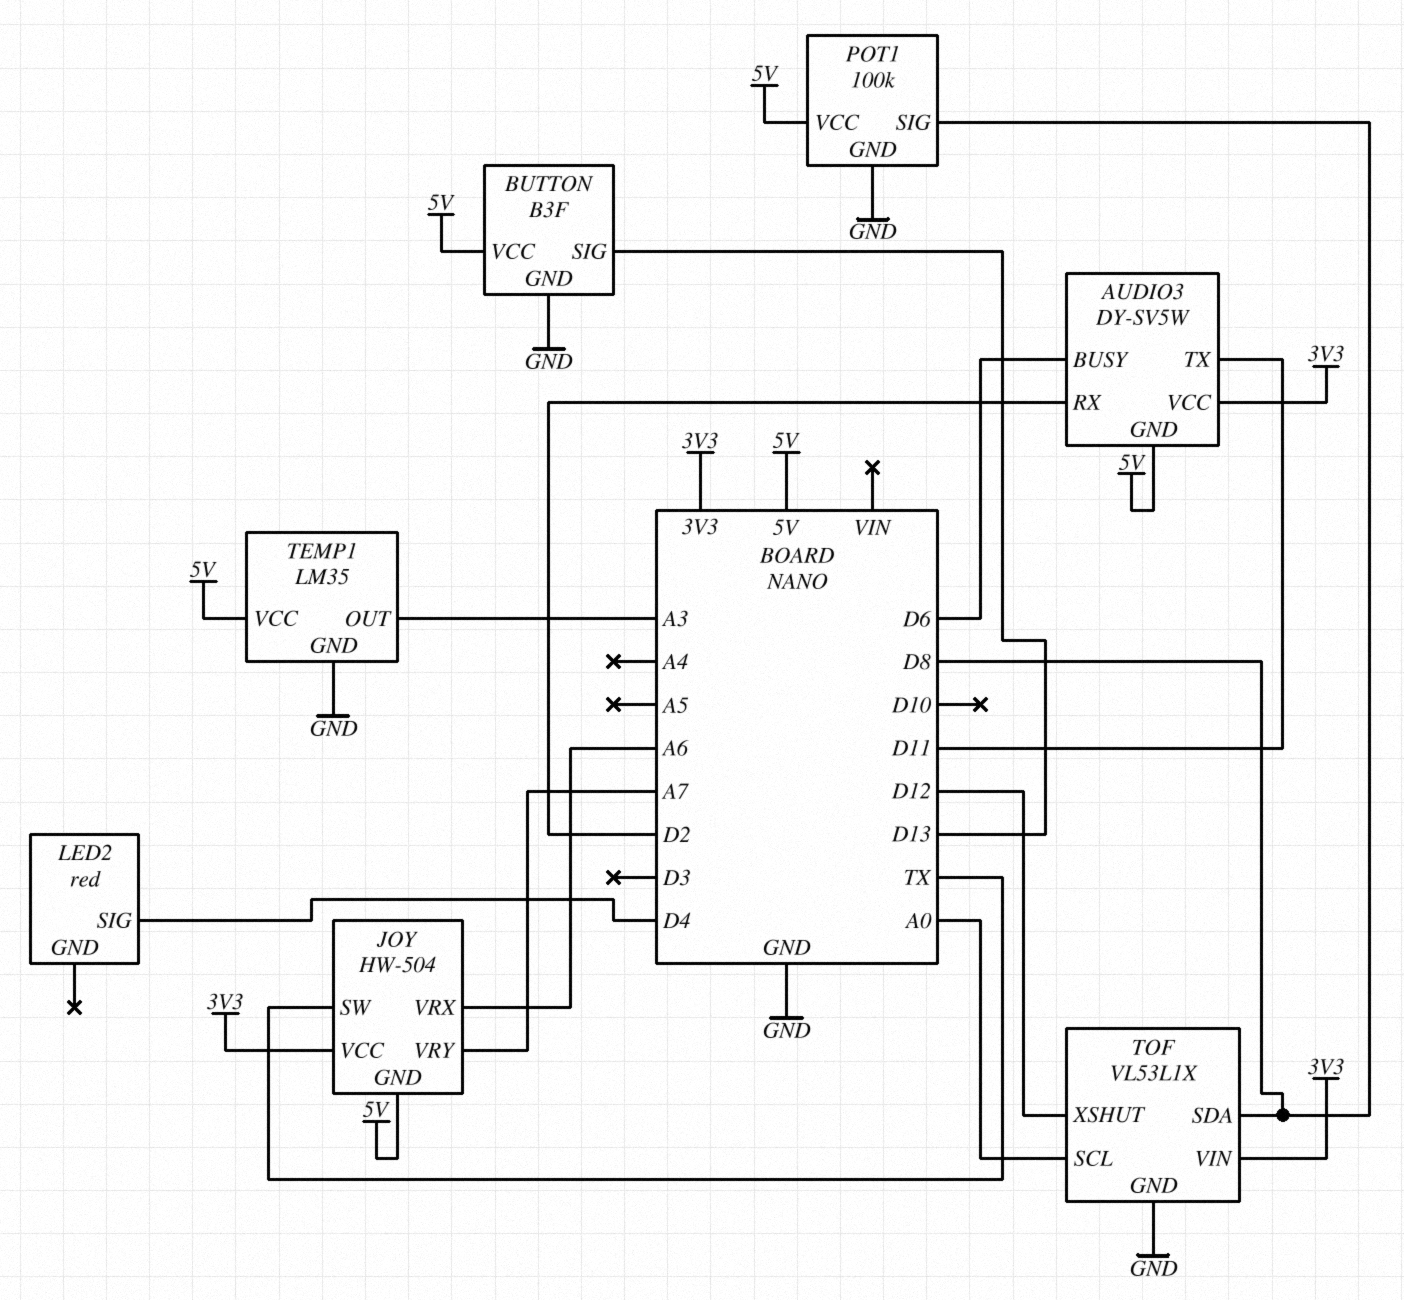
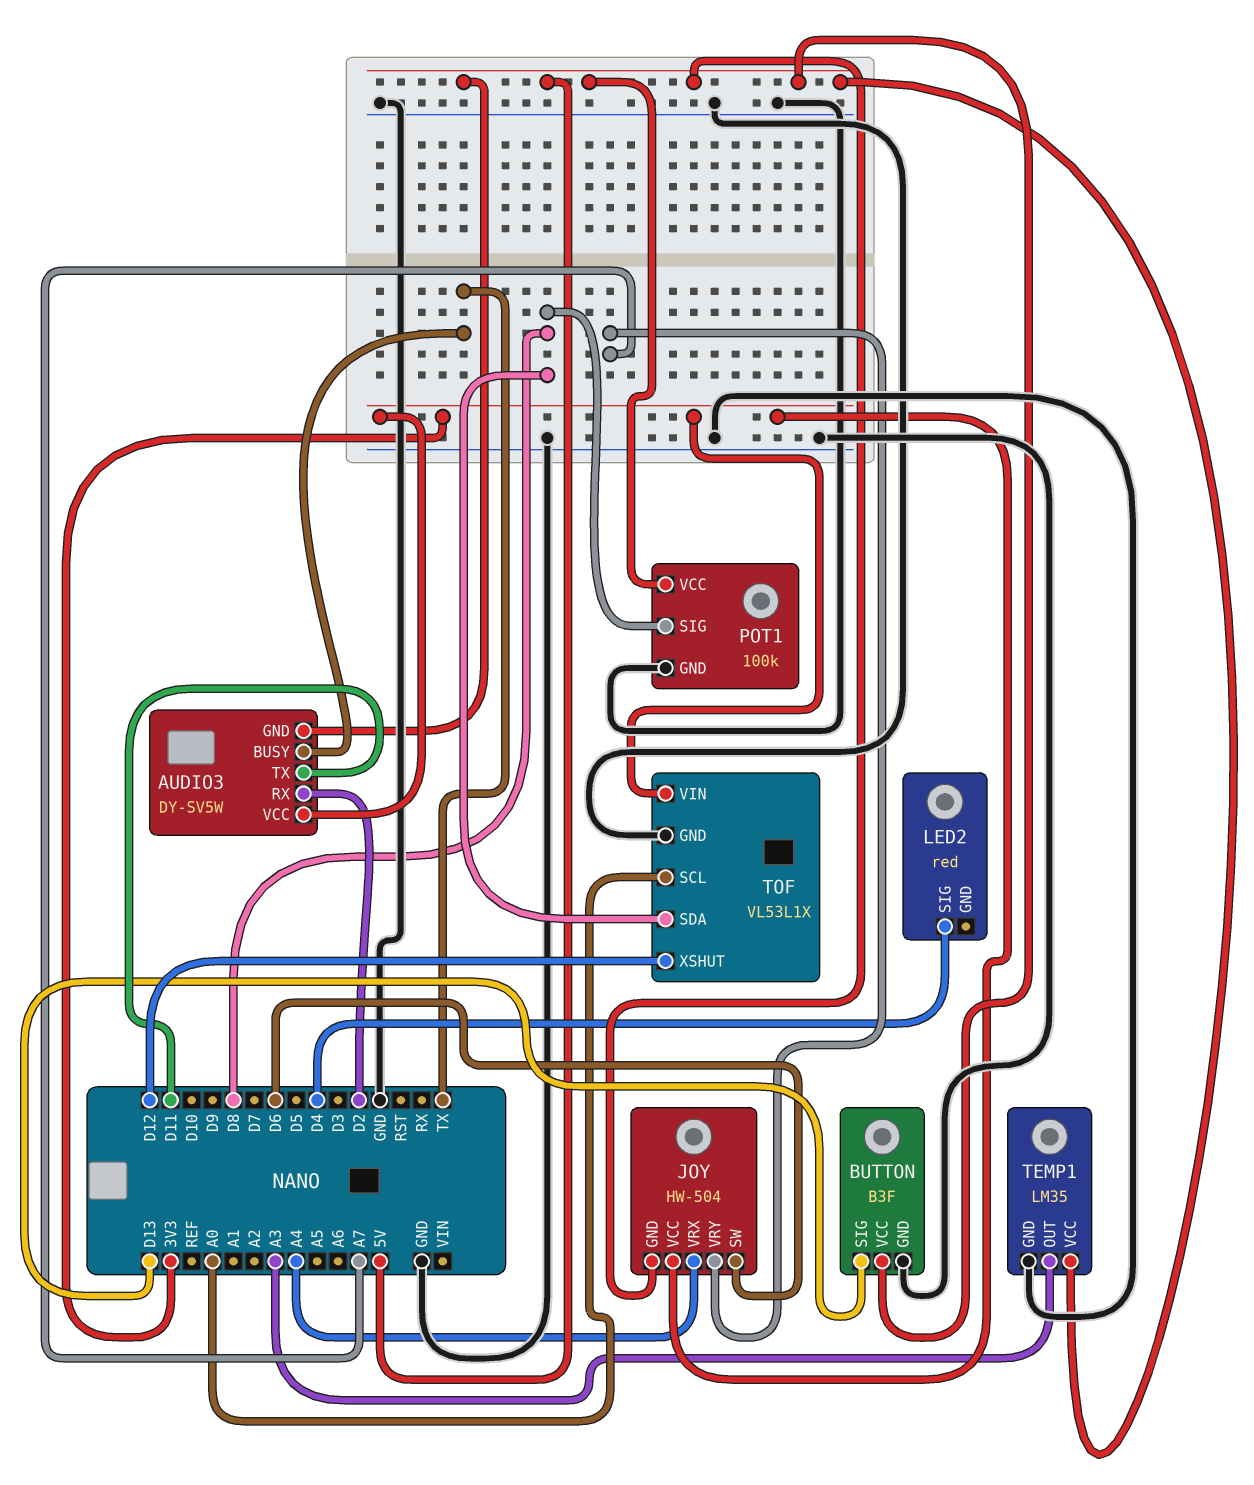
AUDIO3 pin BUSY: D6 -> TX
JOY pin SW: TX -> D6
JOY pin VRX: A6 -> A4

